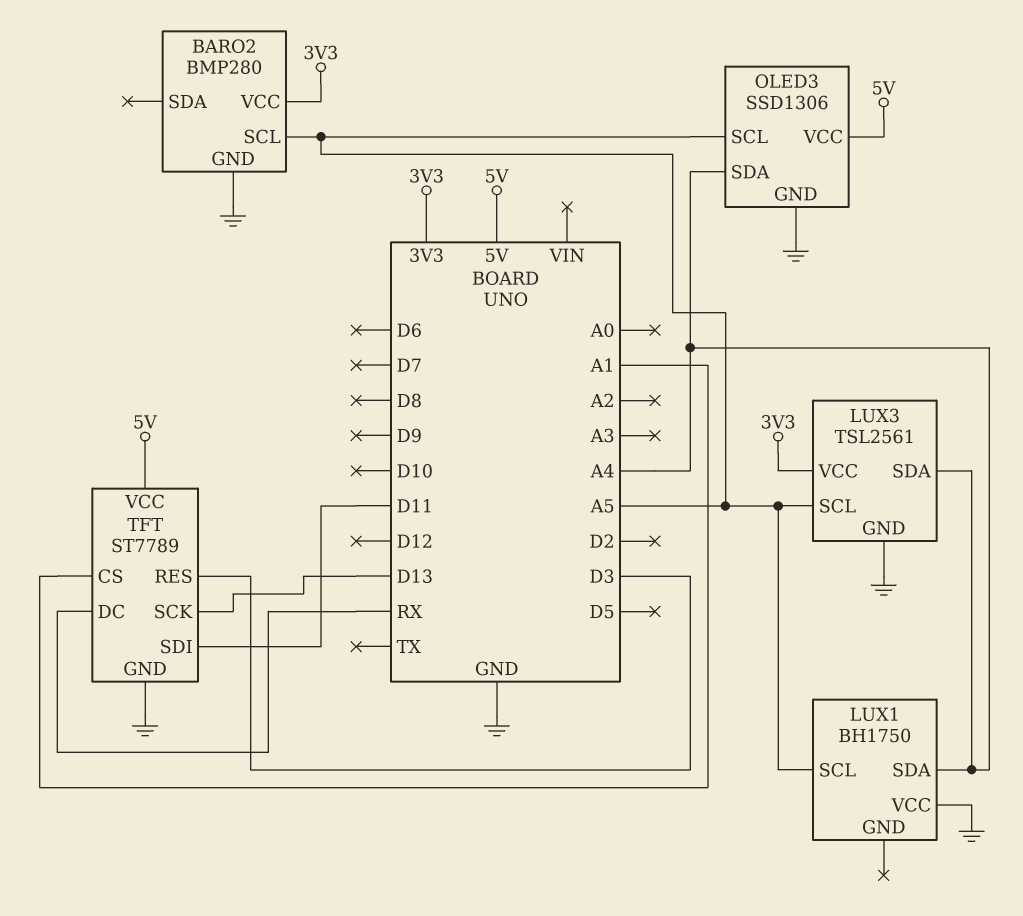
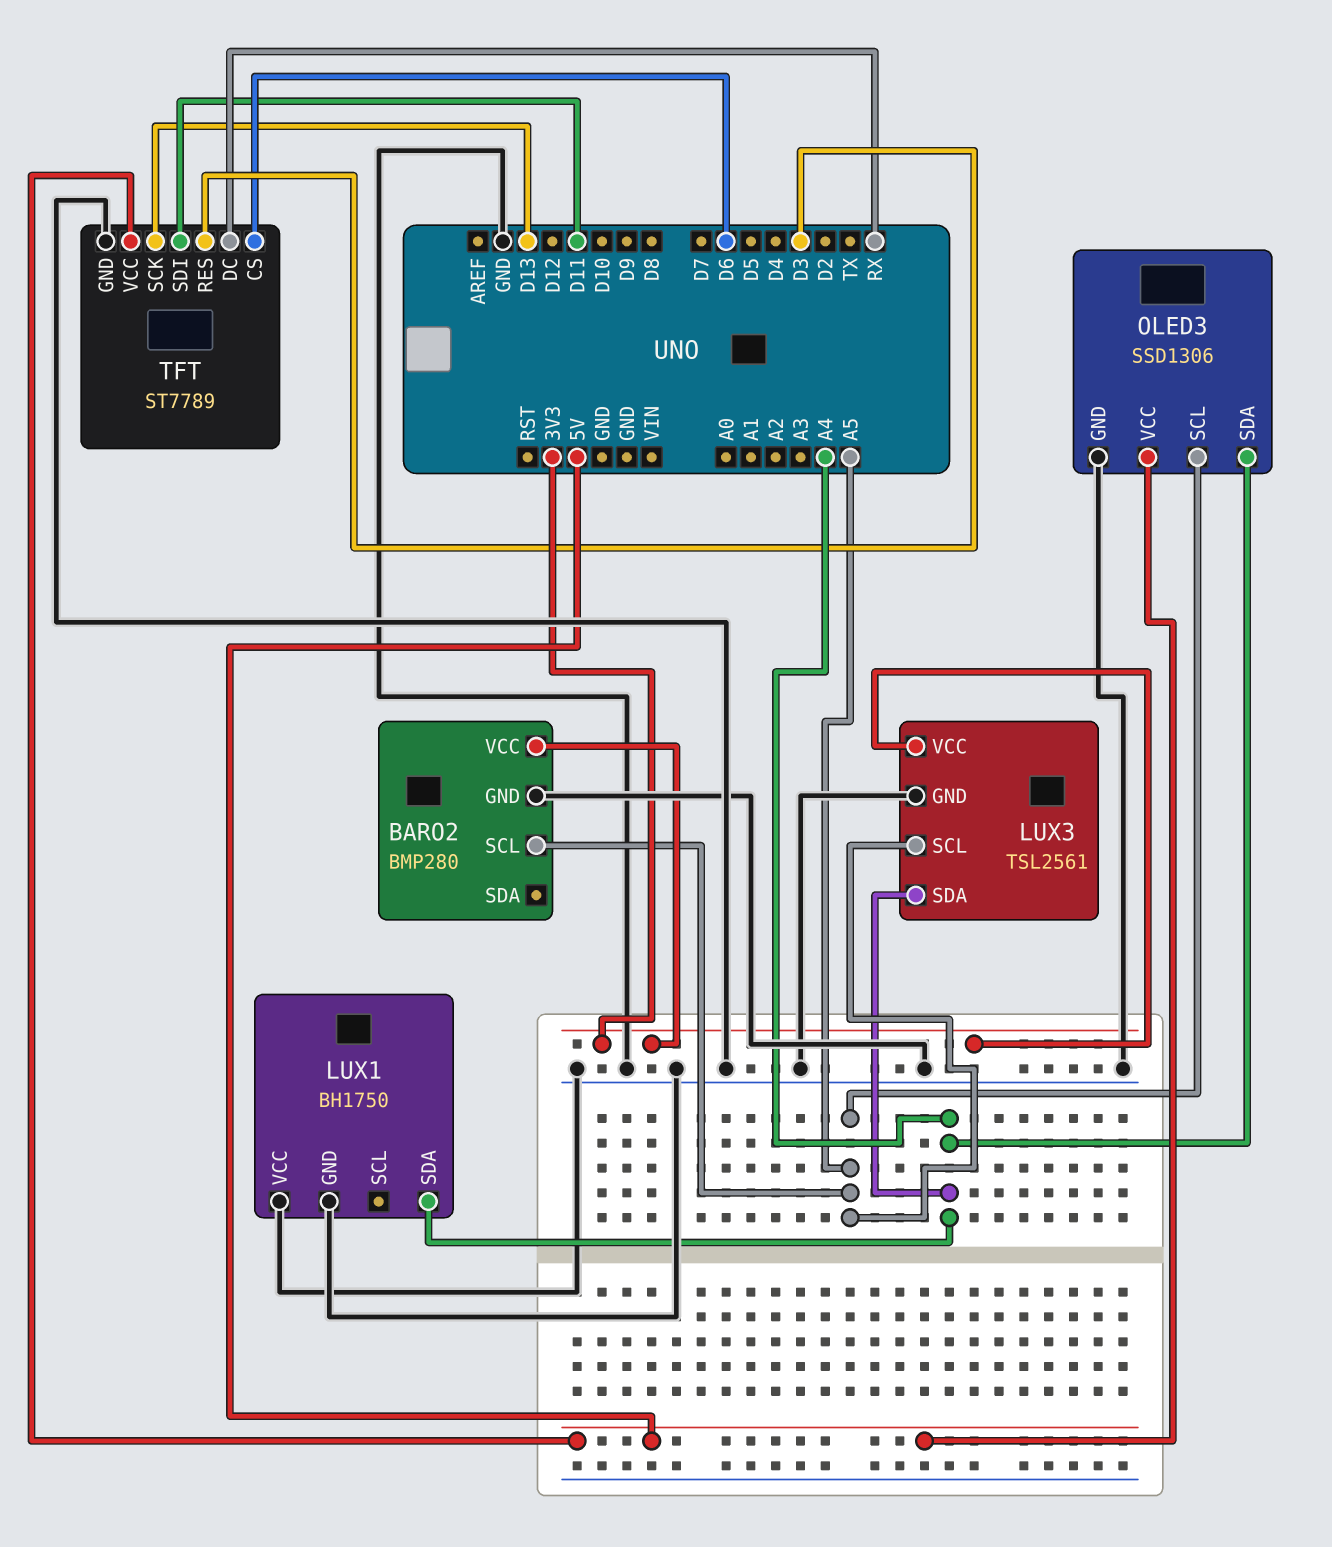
LUX1 pin GND: none -> GND
LUX1 pin SCL: A5 -> none
TFT pin CS: A1 -> D6

